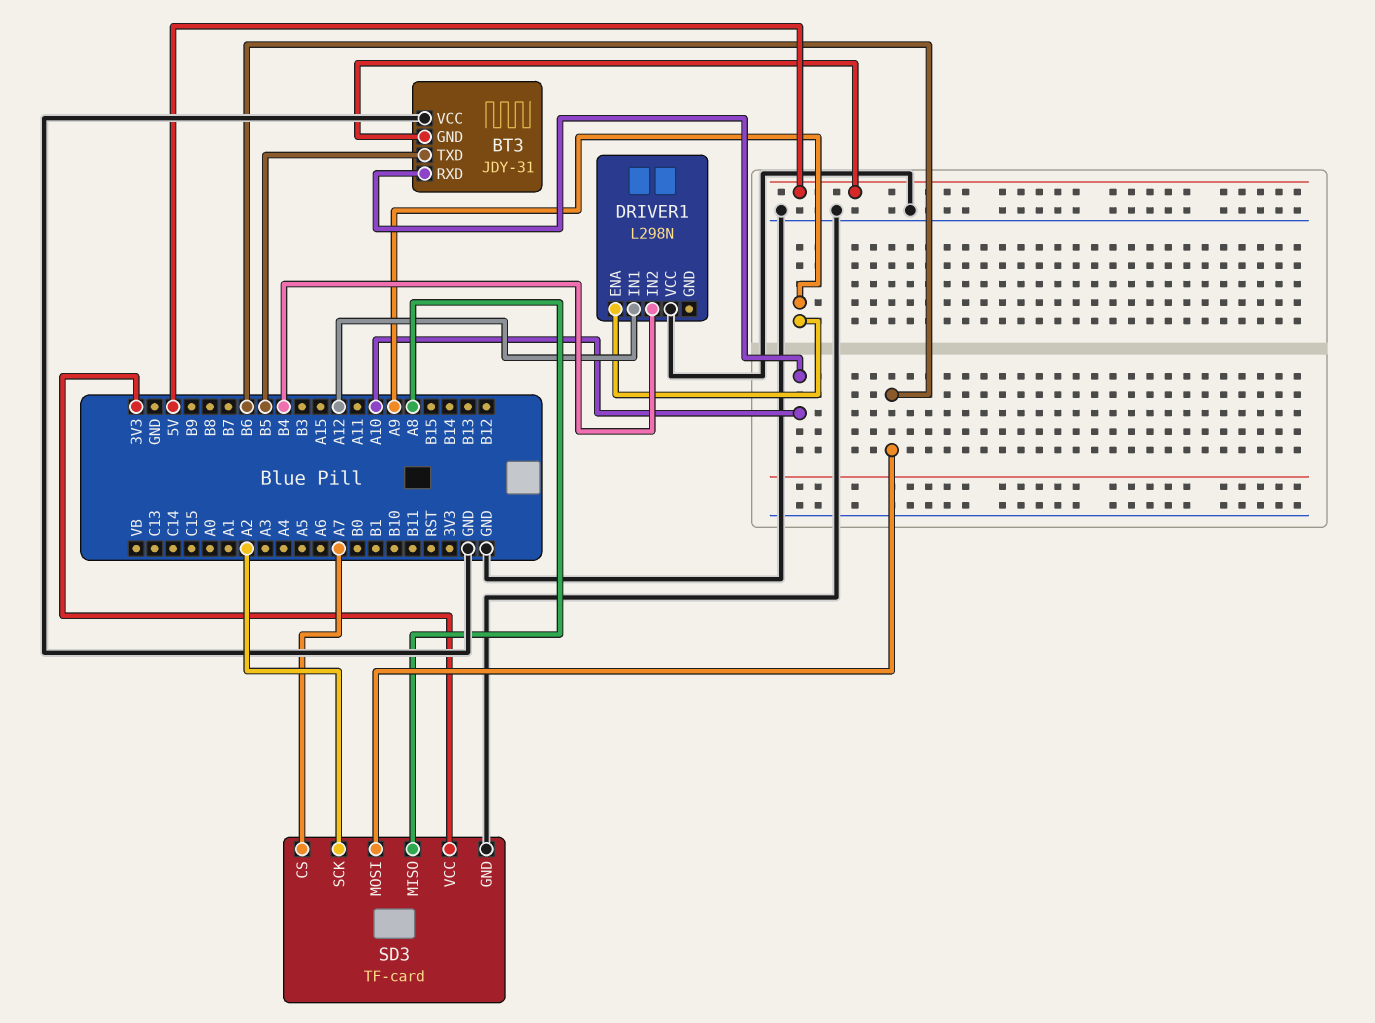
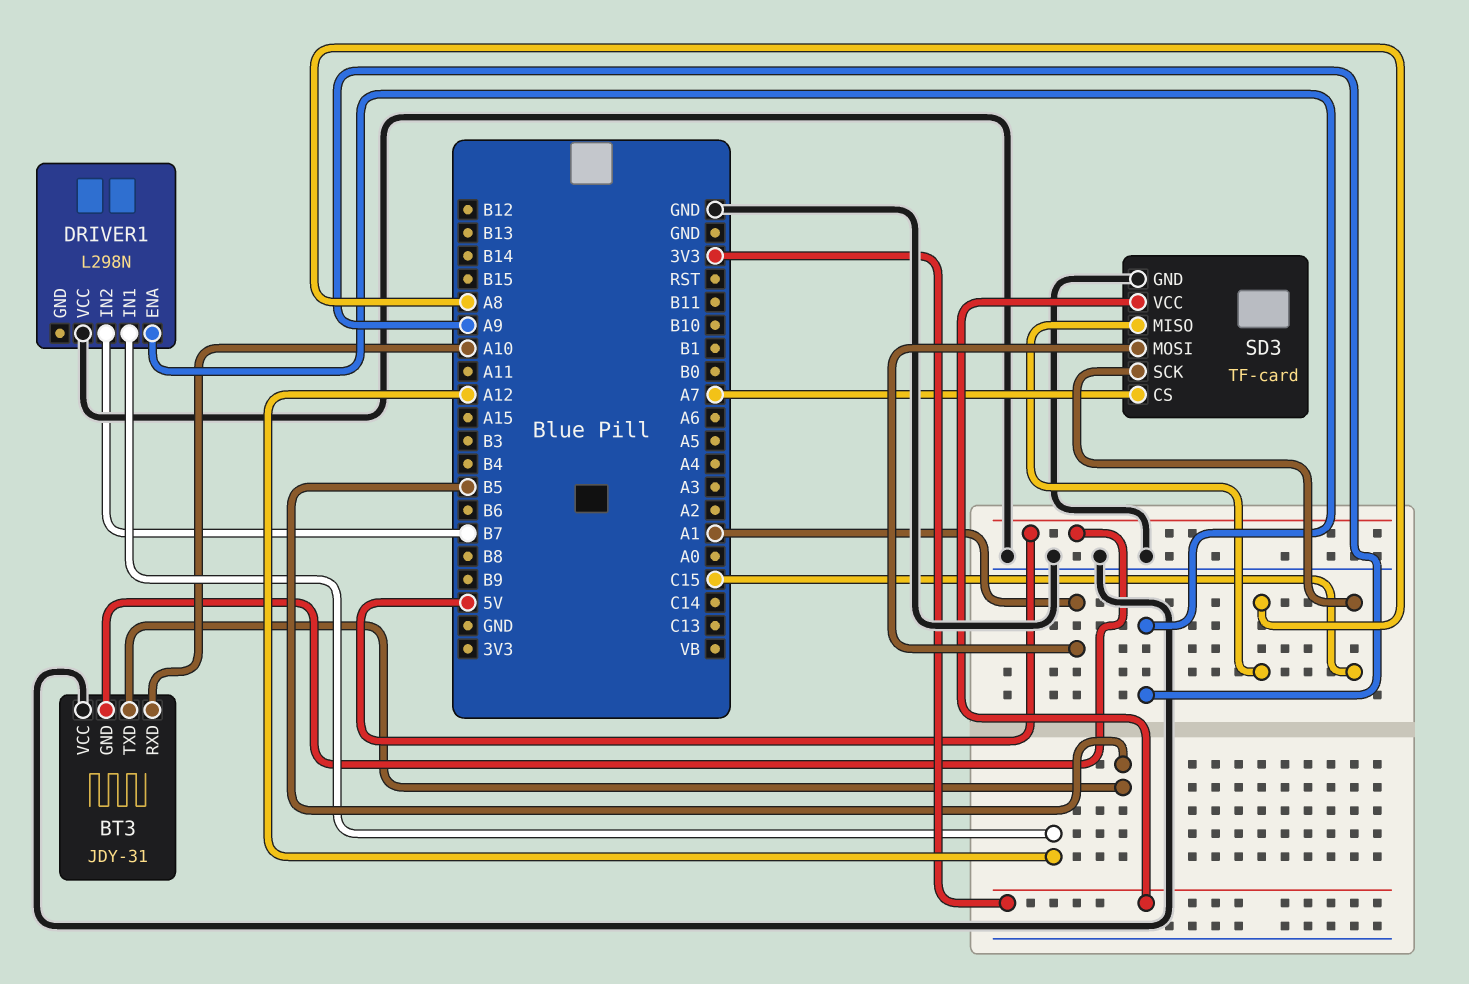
DRIVER1 pin IN2: B4 -> B7
SD3 pin MOSI: B6 -> A1
SD3 pin SCK: A2 -> C15

